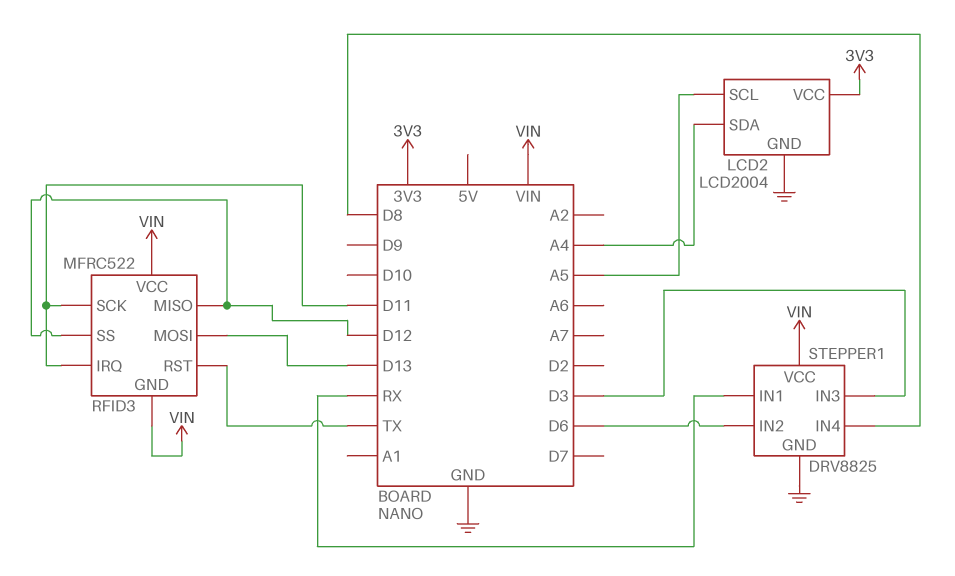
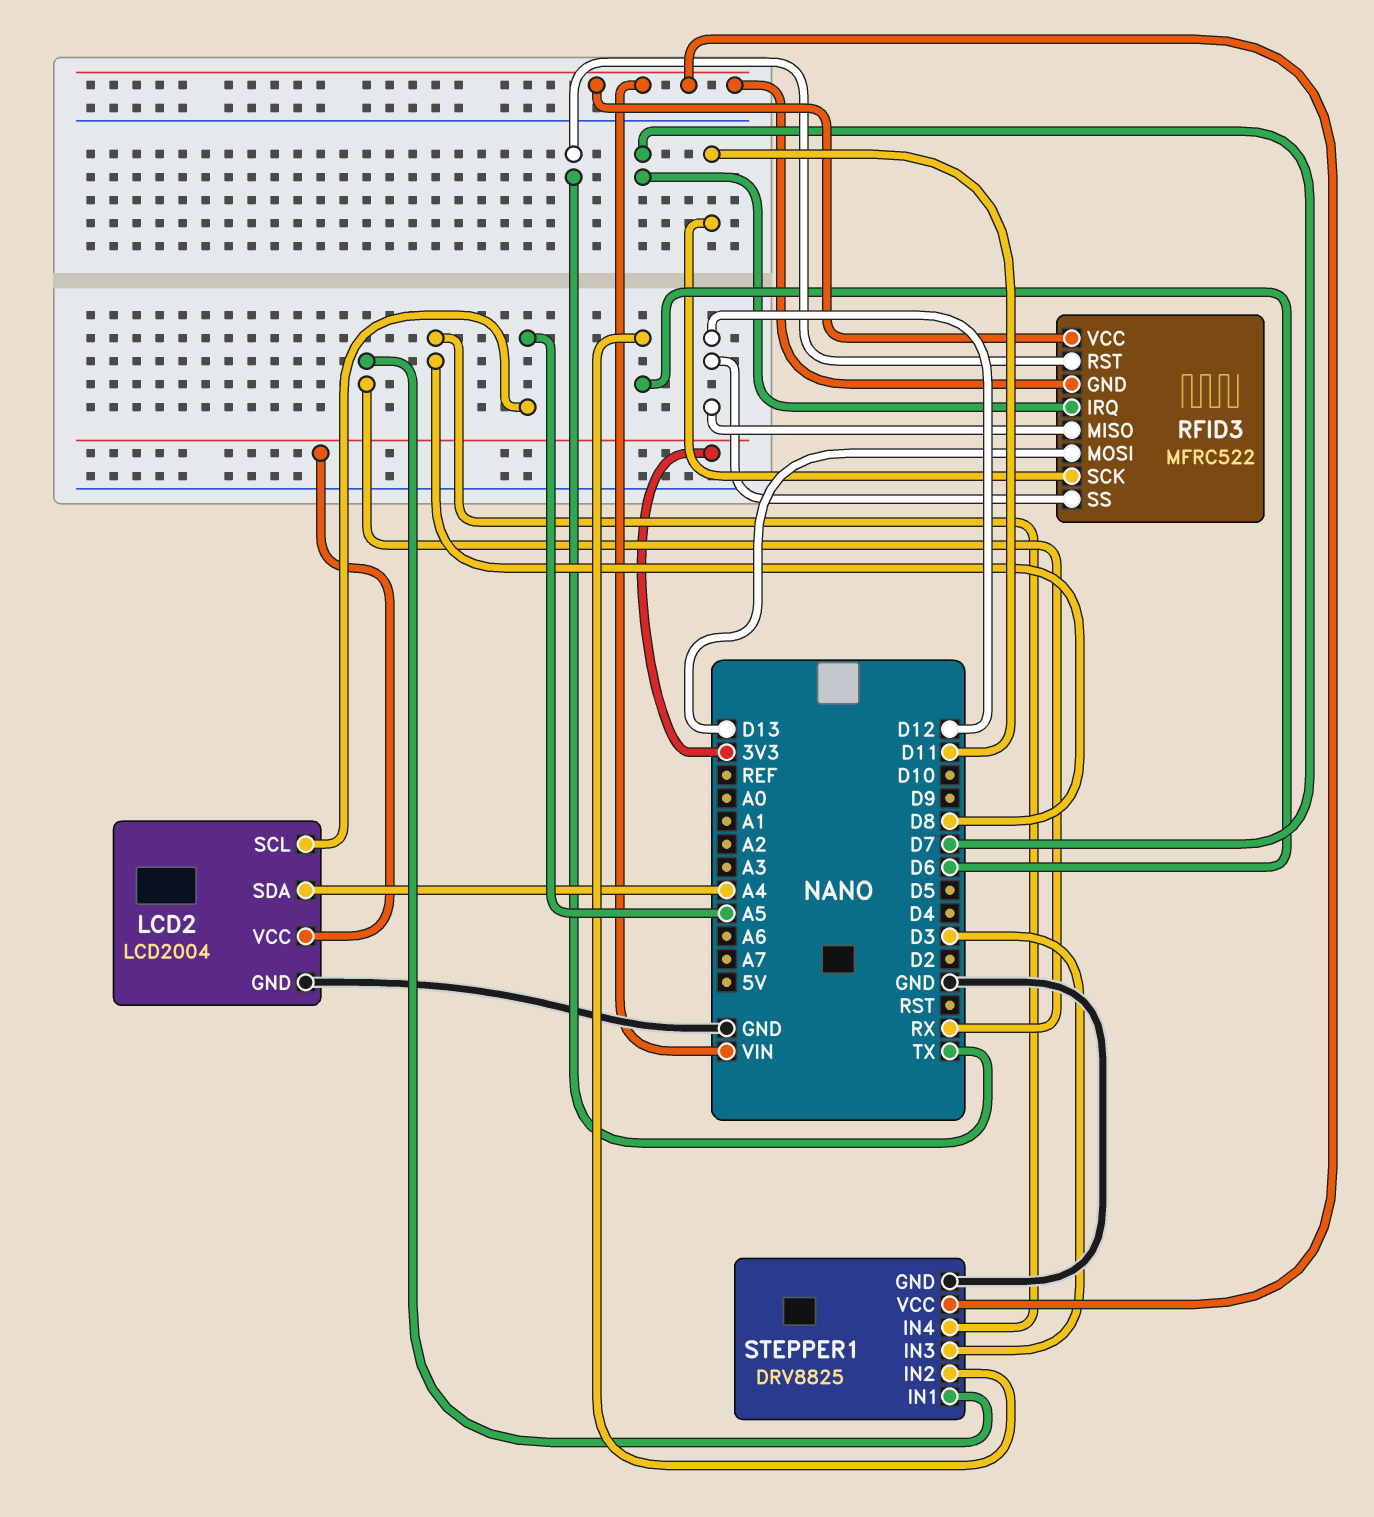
RFID3 pin IRQ: D11 -> D7

